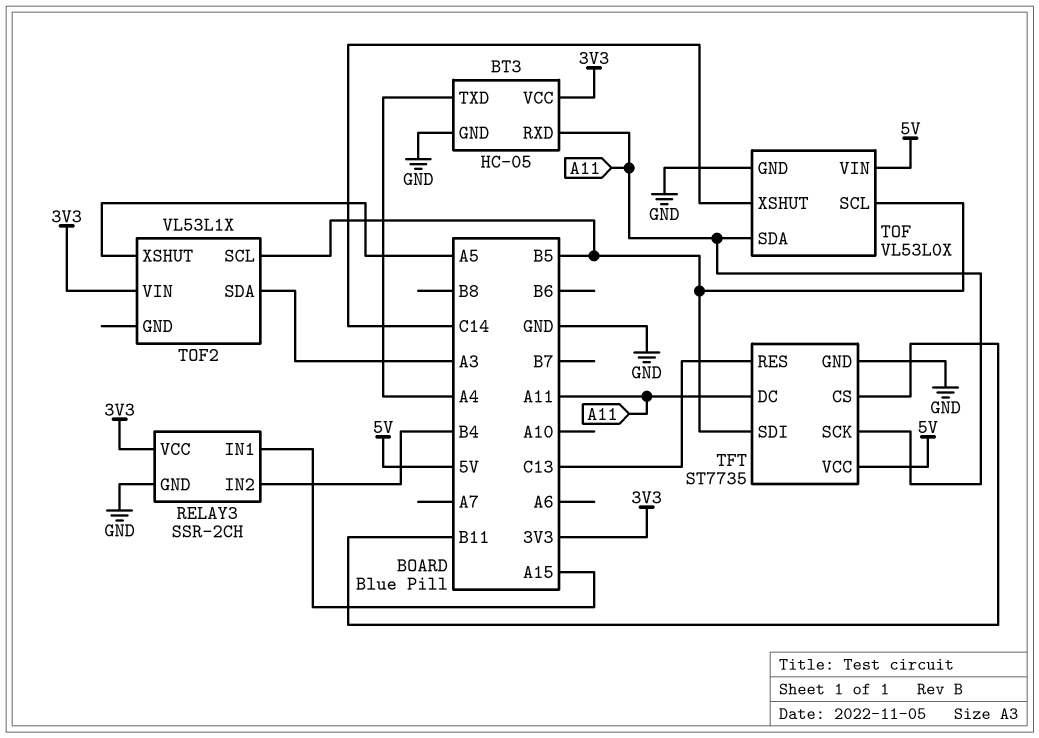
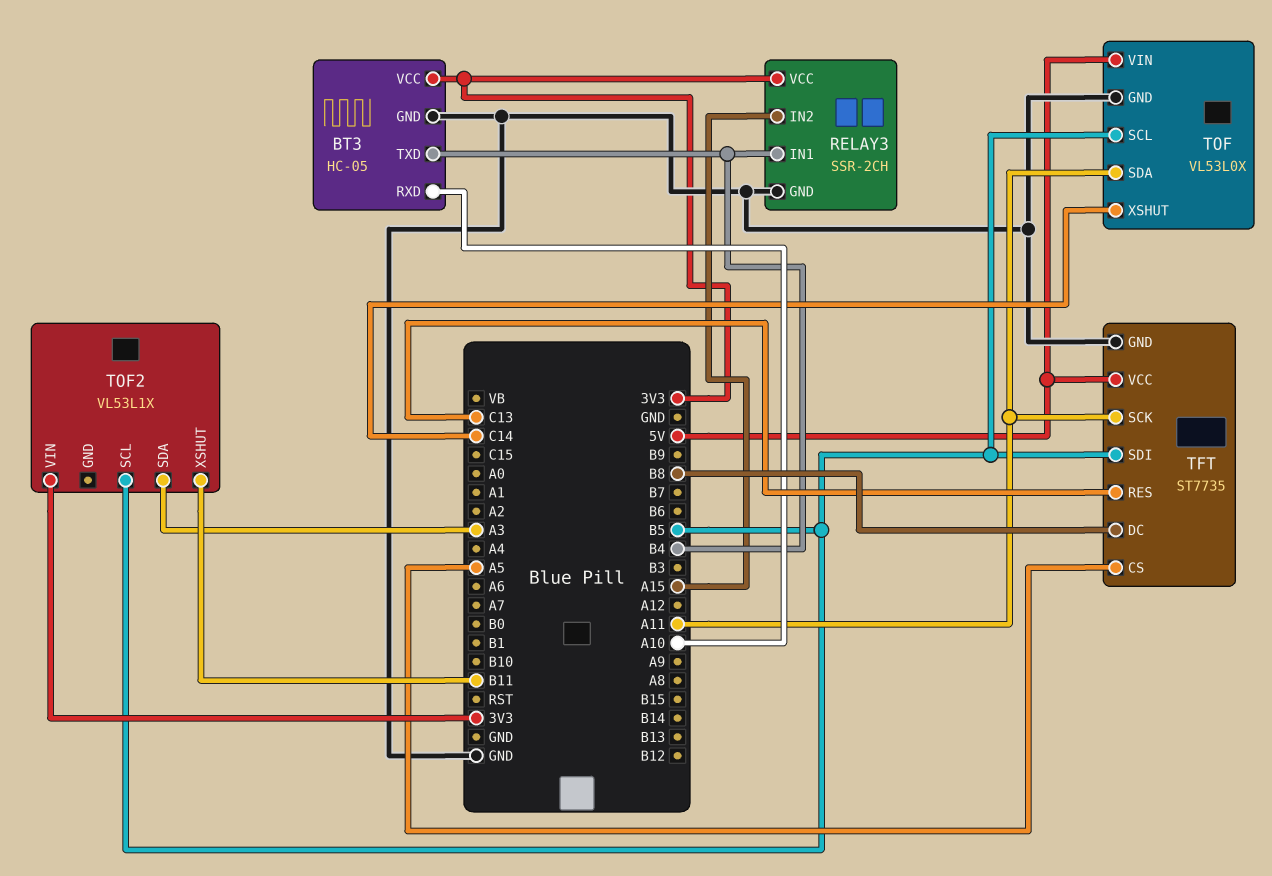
BT3 pin RXD: A11 -> A10
BT3 pin TXD: A4 -> B4
RELAY3 pin IN1: A15 -> B4
RELAY3 pin IN2: B4 -> A15
TFT pin CS: B11 -> A5
TFT pin DC: A11 -> B8
TOF2 pin XSHUT: A5 -> B11

